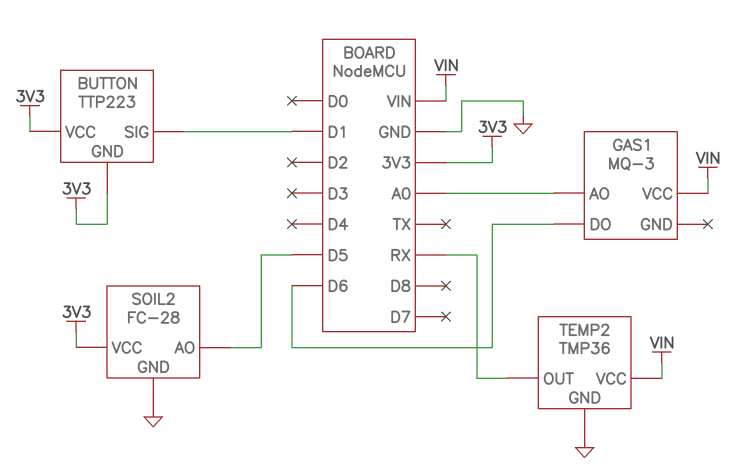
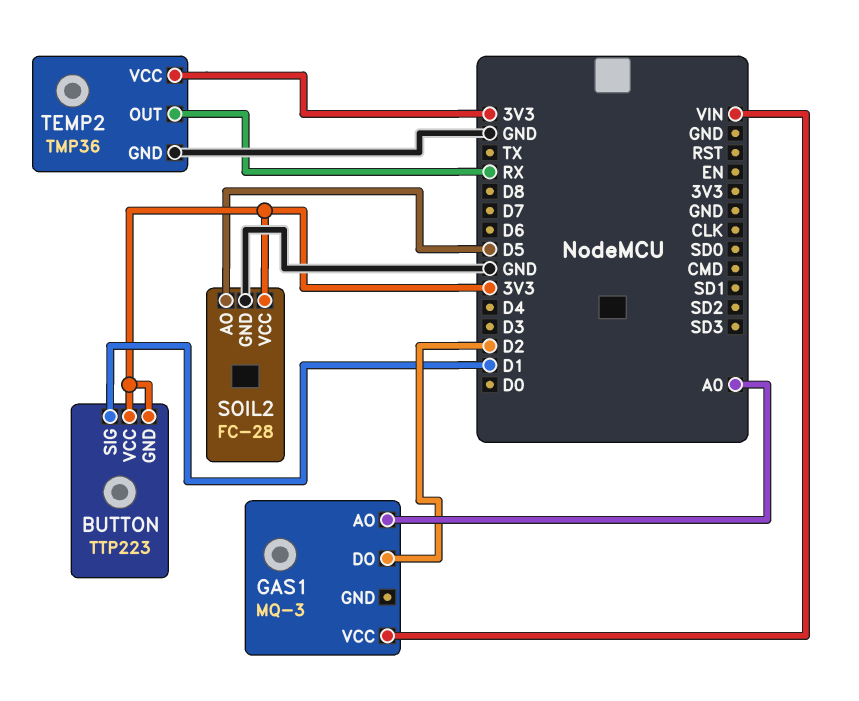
GAS1 pin DO: D6 -> D2
TEMP2 pin VCC: VIN -> 3V3

